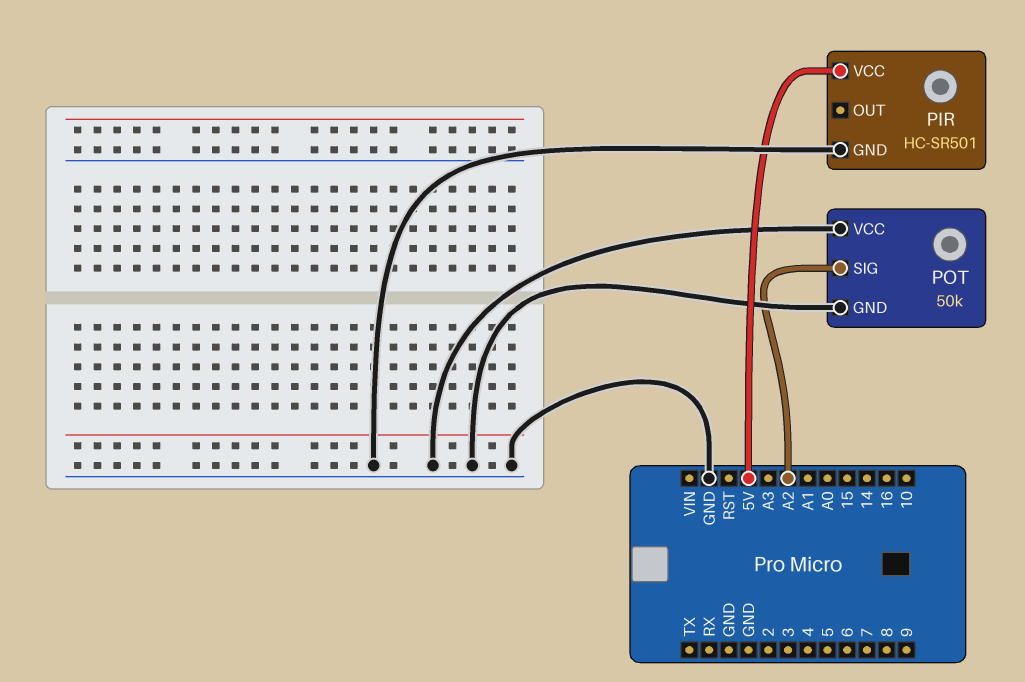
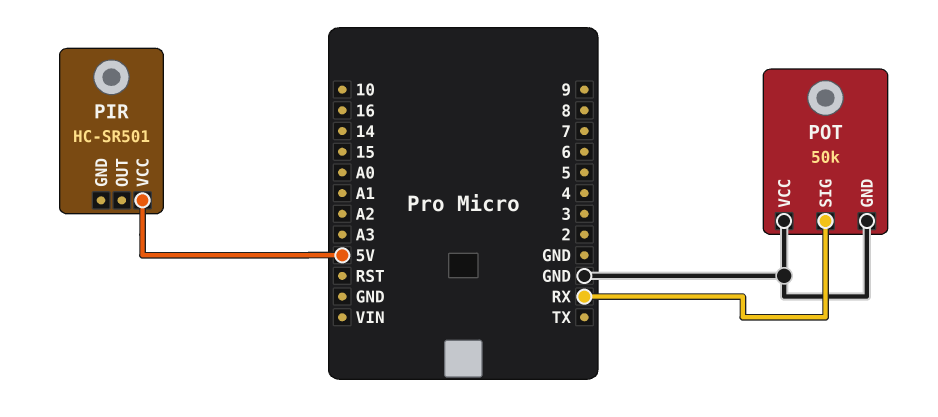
PIR pin GND: GND -> none
POT pin SIG: A2 -> RX

